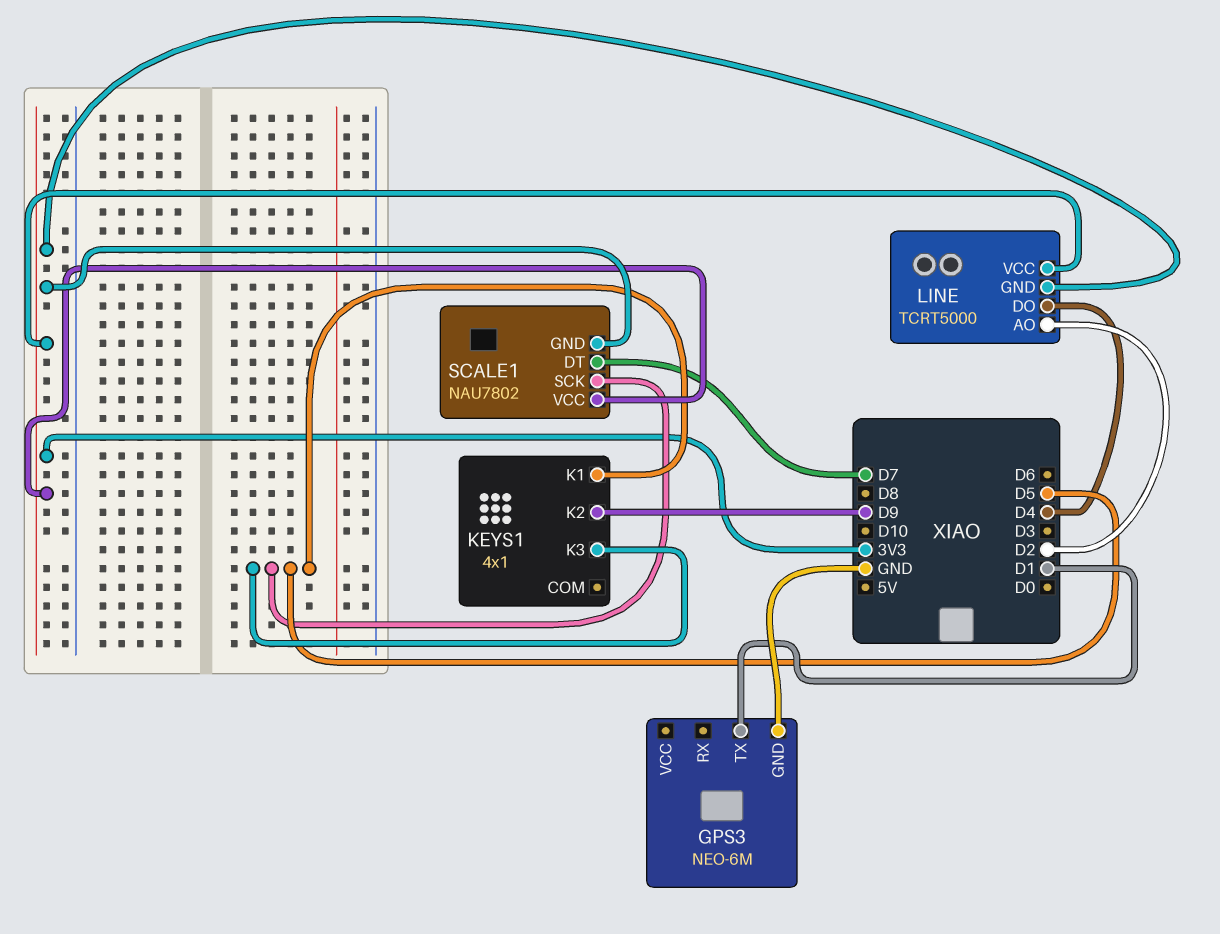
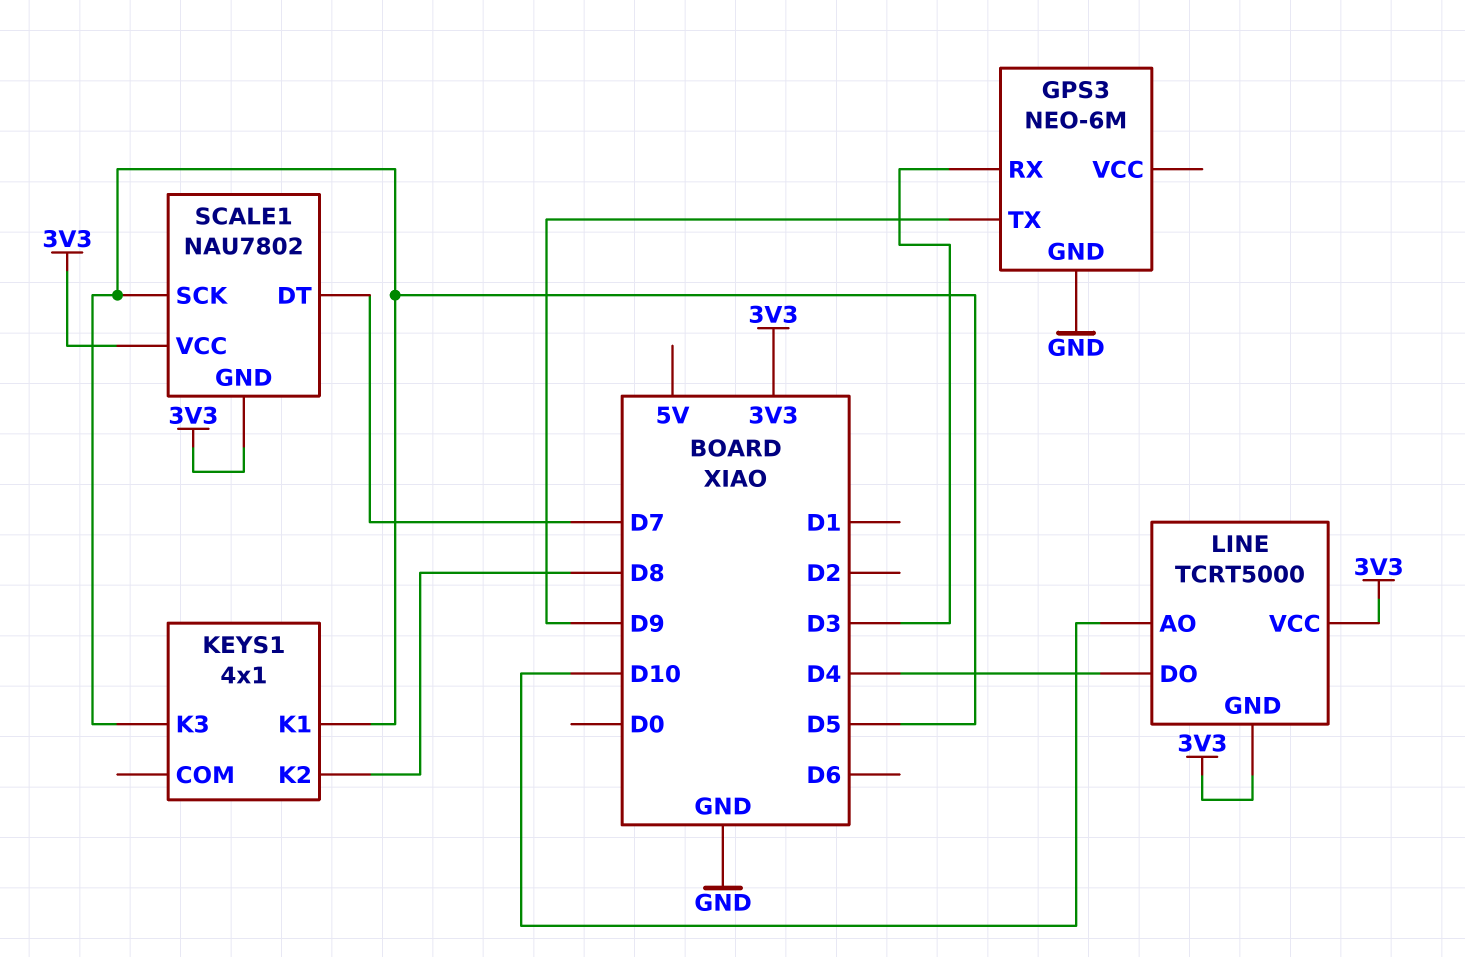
GPS3 pin RX: none -> D3
GPS3 pin TX: D1 -> D9
KEYS1 pin K2: D9 -> D8
LINE pin AO: D2 -> D10

